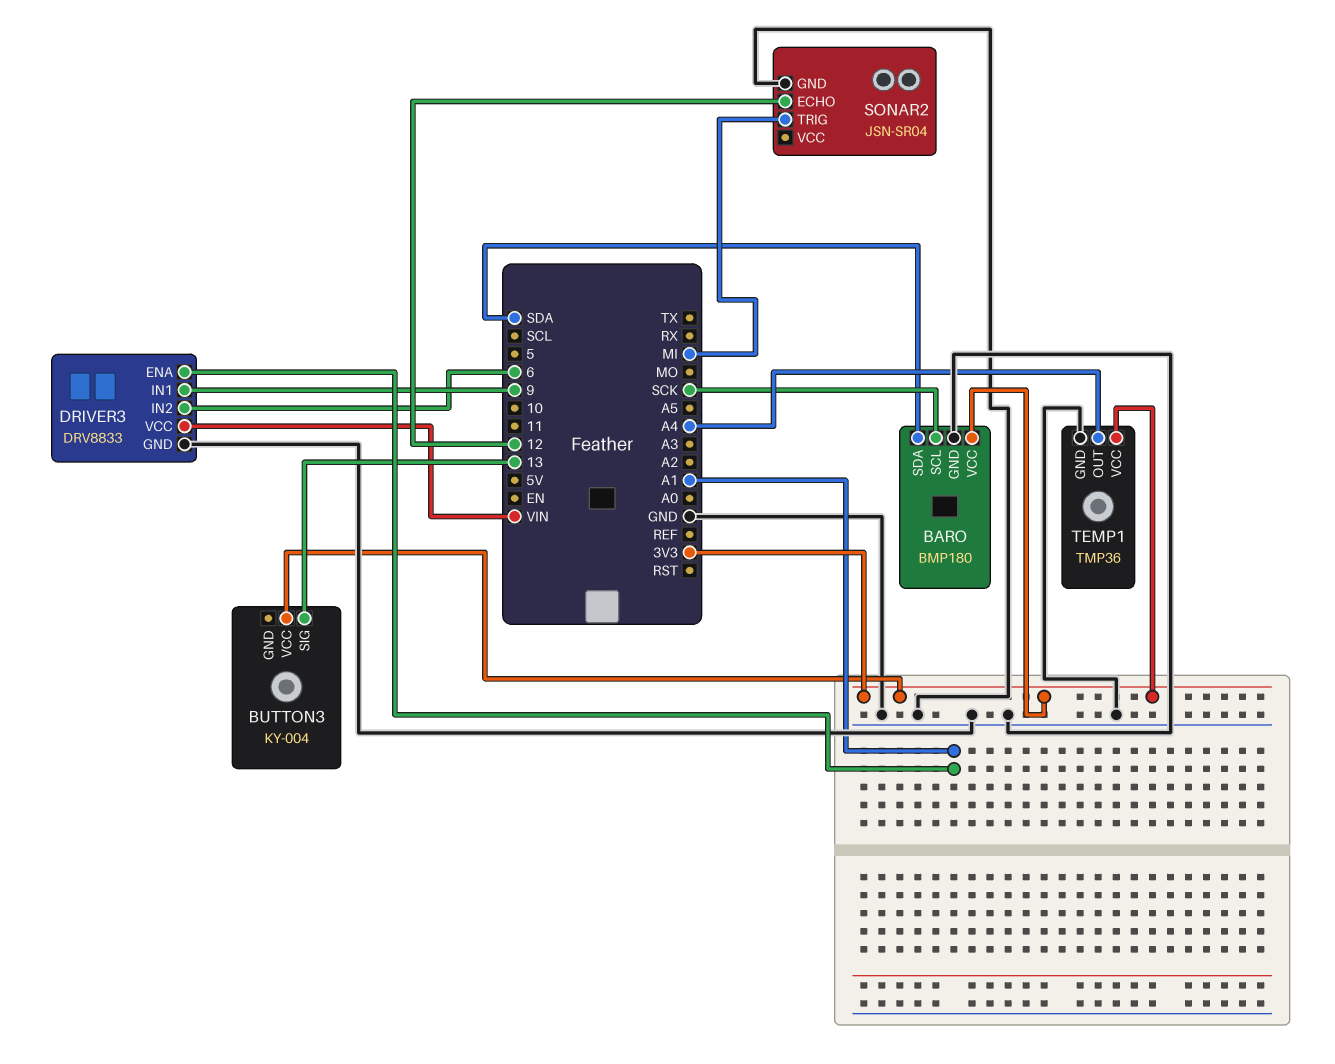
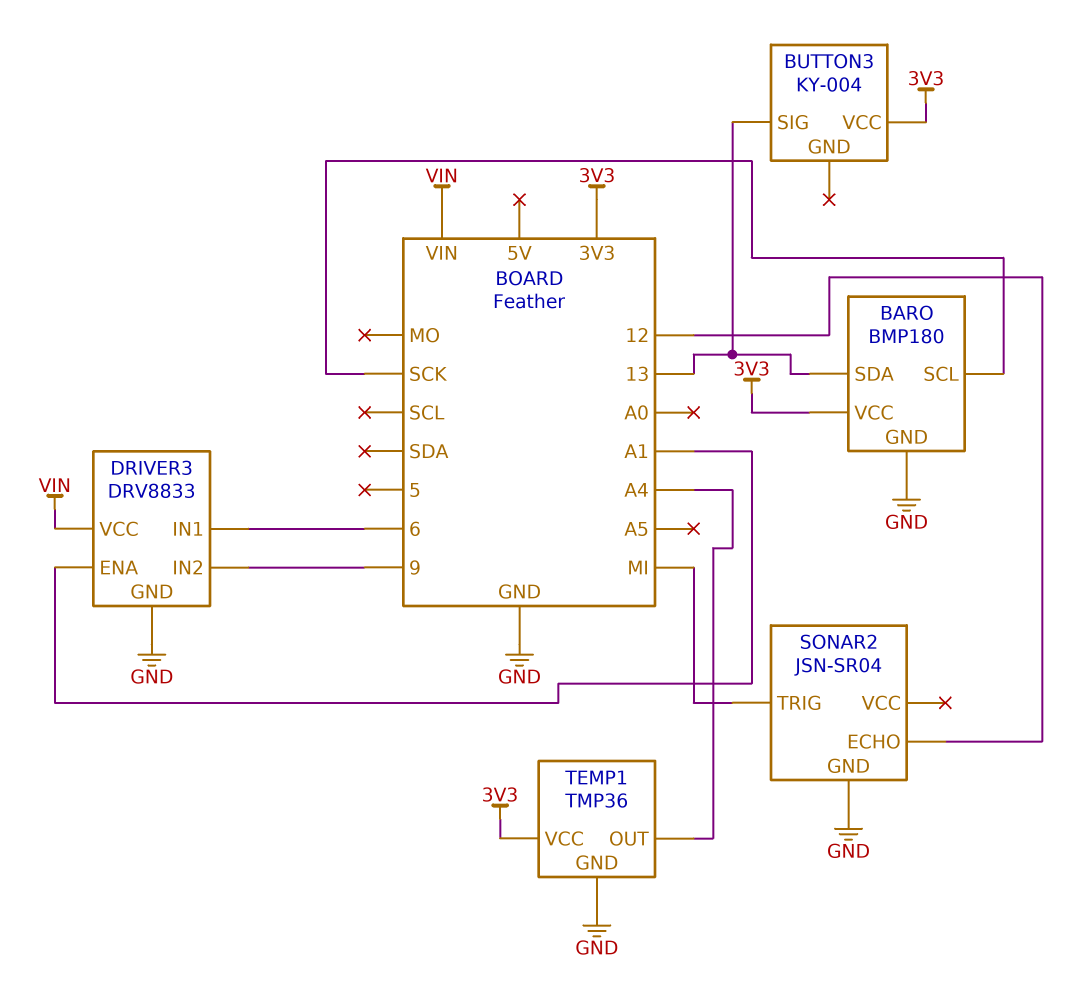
BARO pin SDA: SDA -> 13
DRIVER3 pin IN1: 9 -> 6
DRIVER3 pin IN2: 6 -> 9

